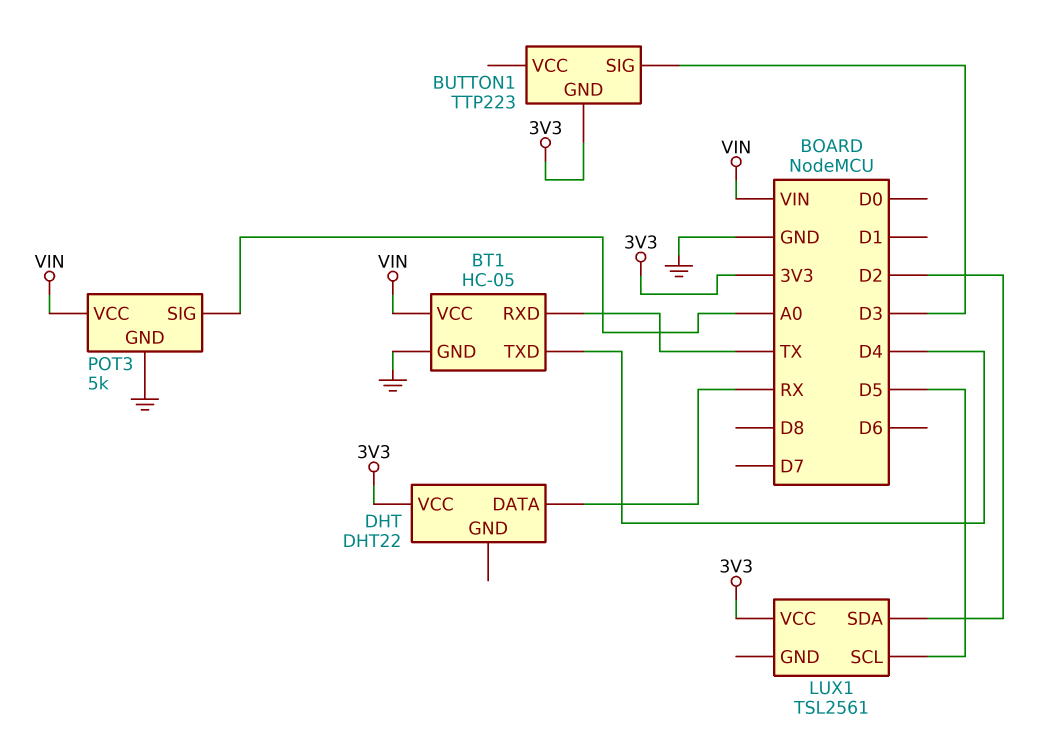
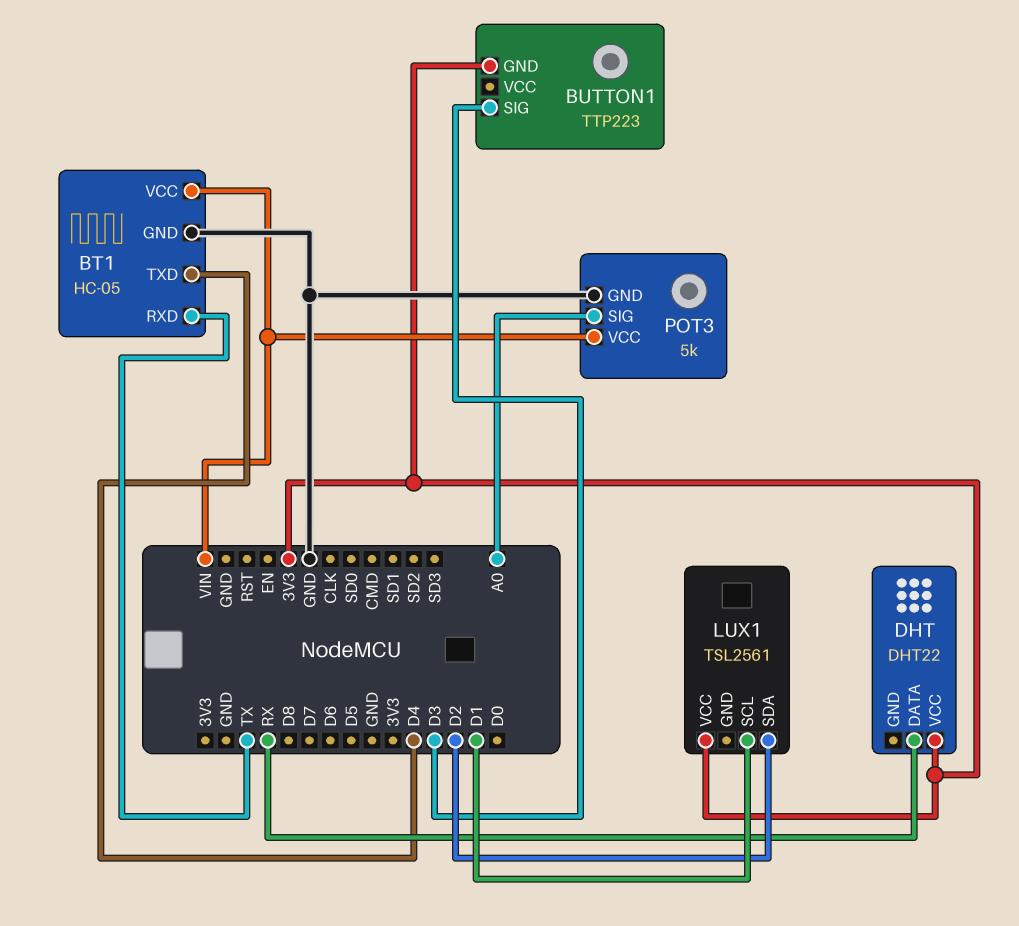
LUX1 pin SCL: D5 -> D1

